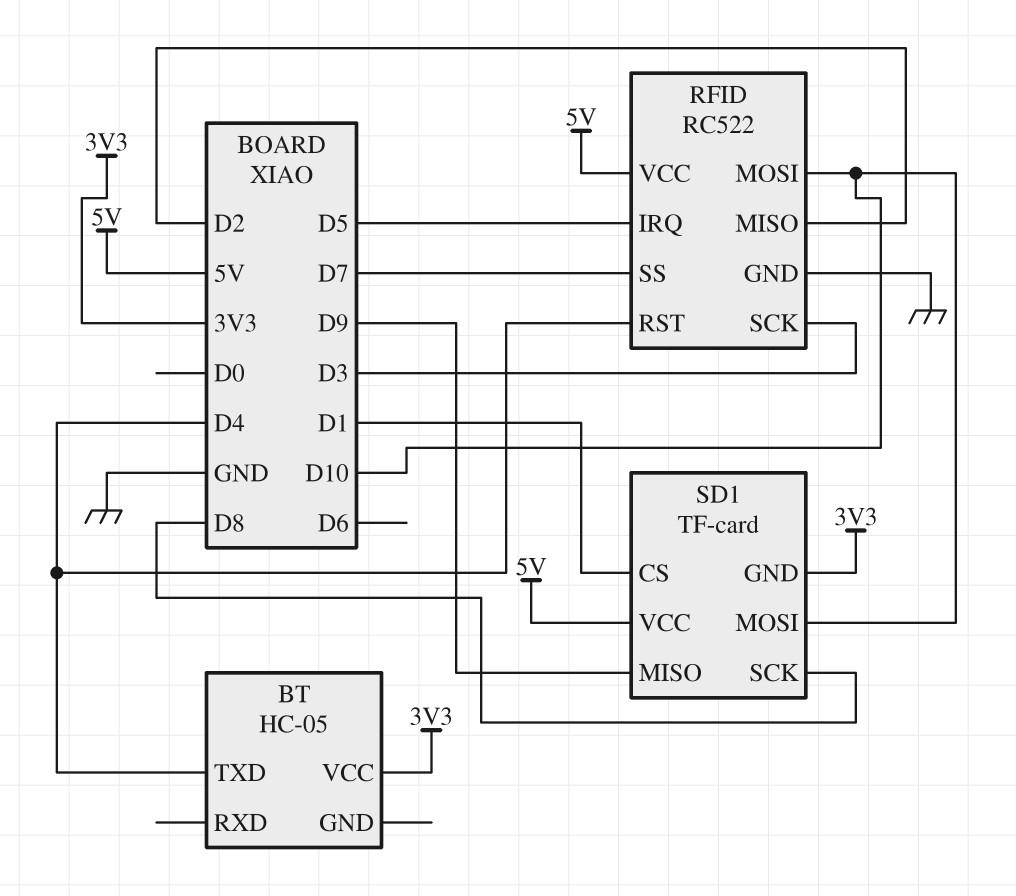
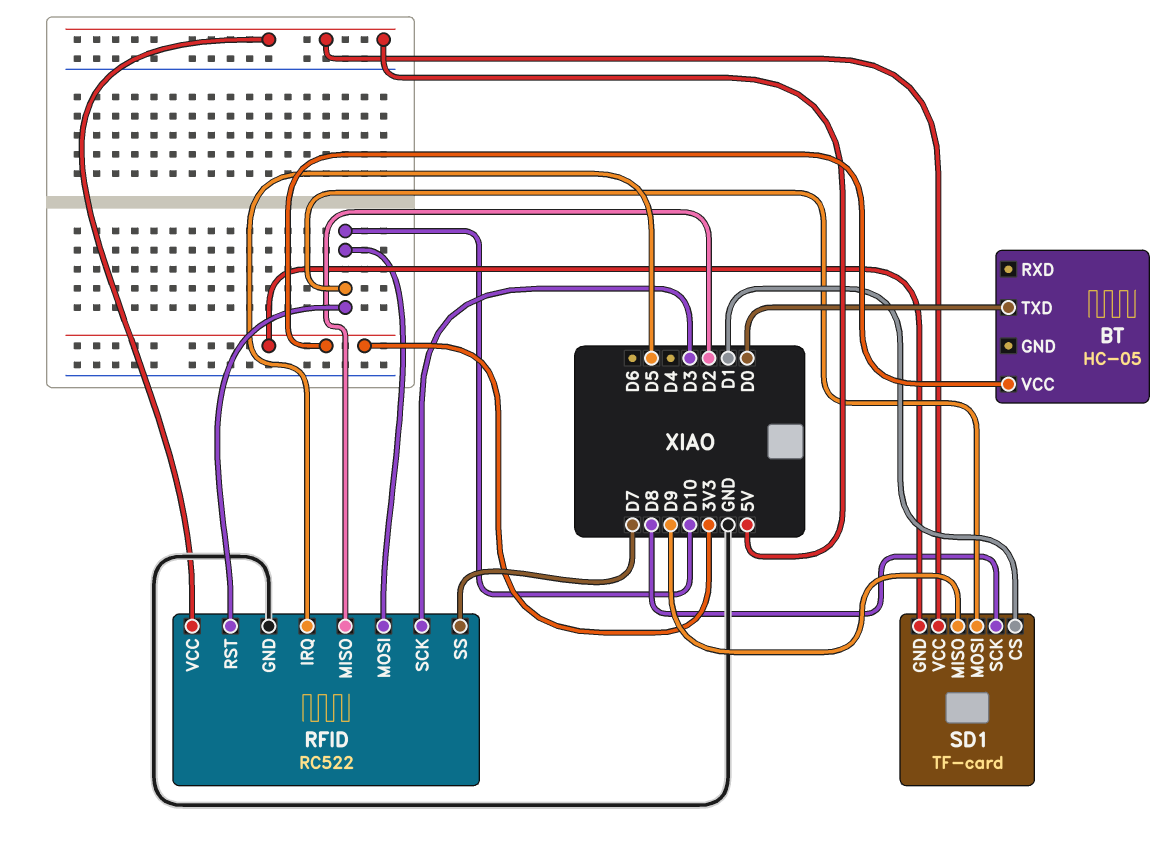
BT pin TXD: D4 -> D0
RFID pin RST: D4 -> D10

